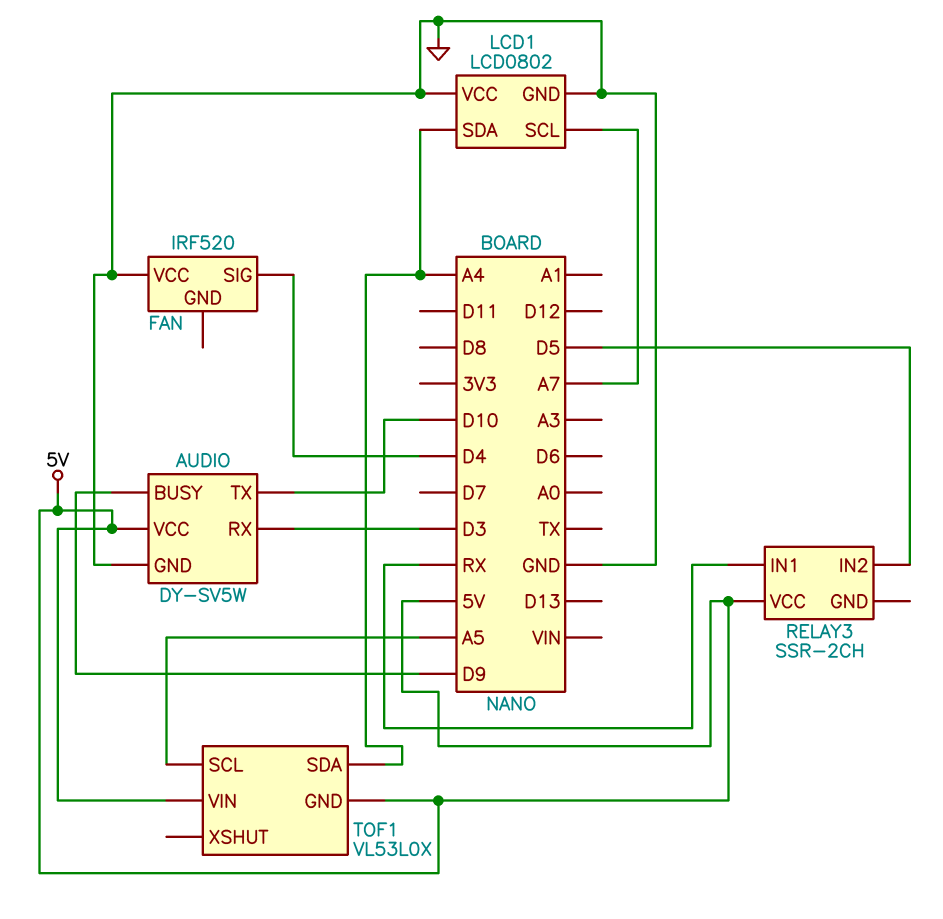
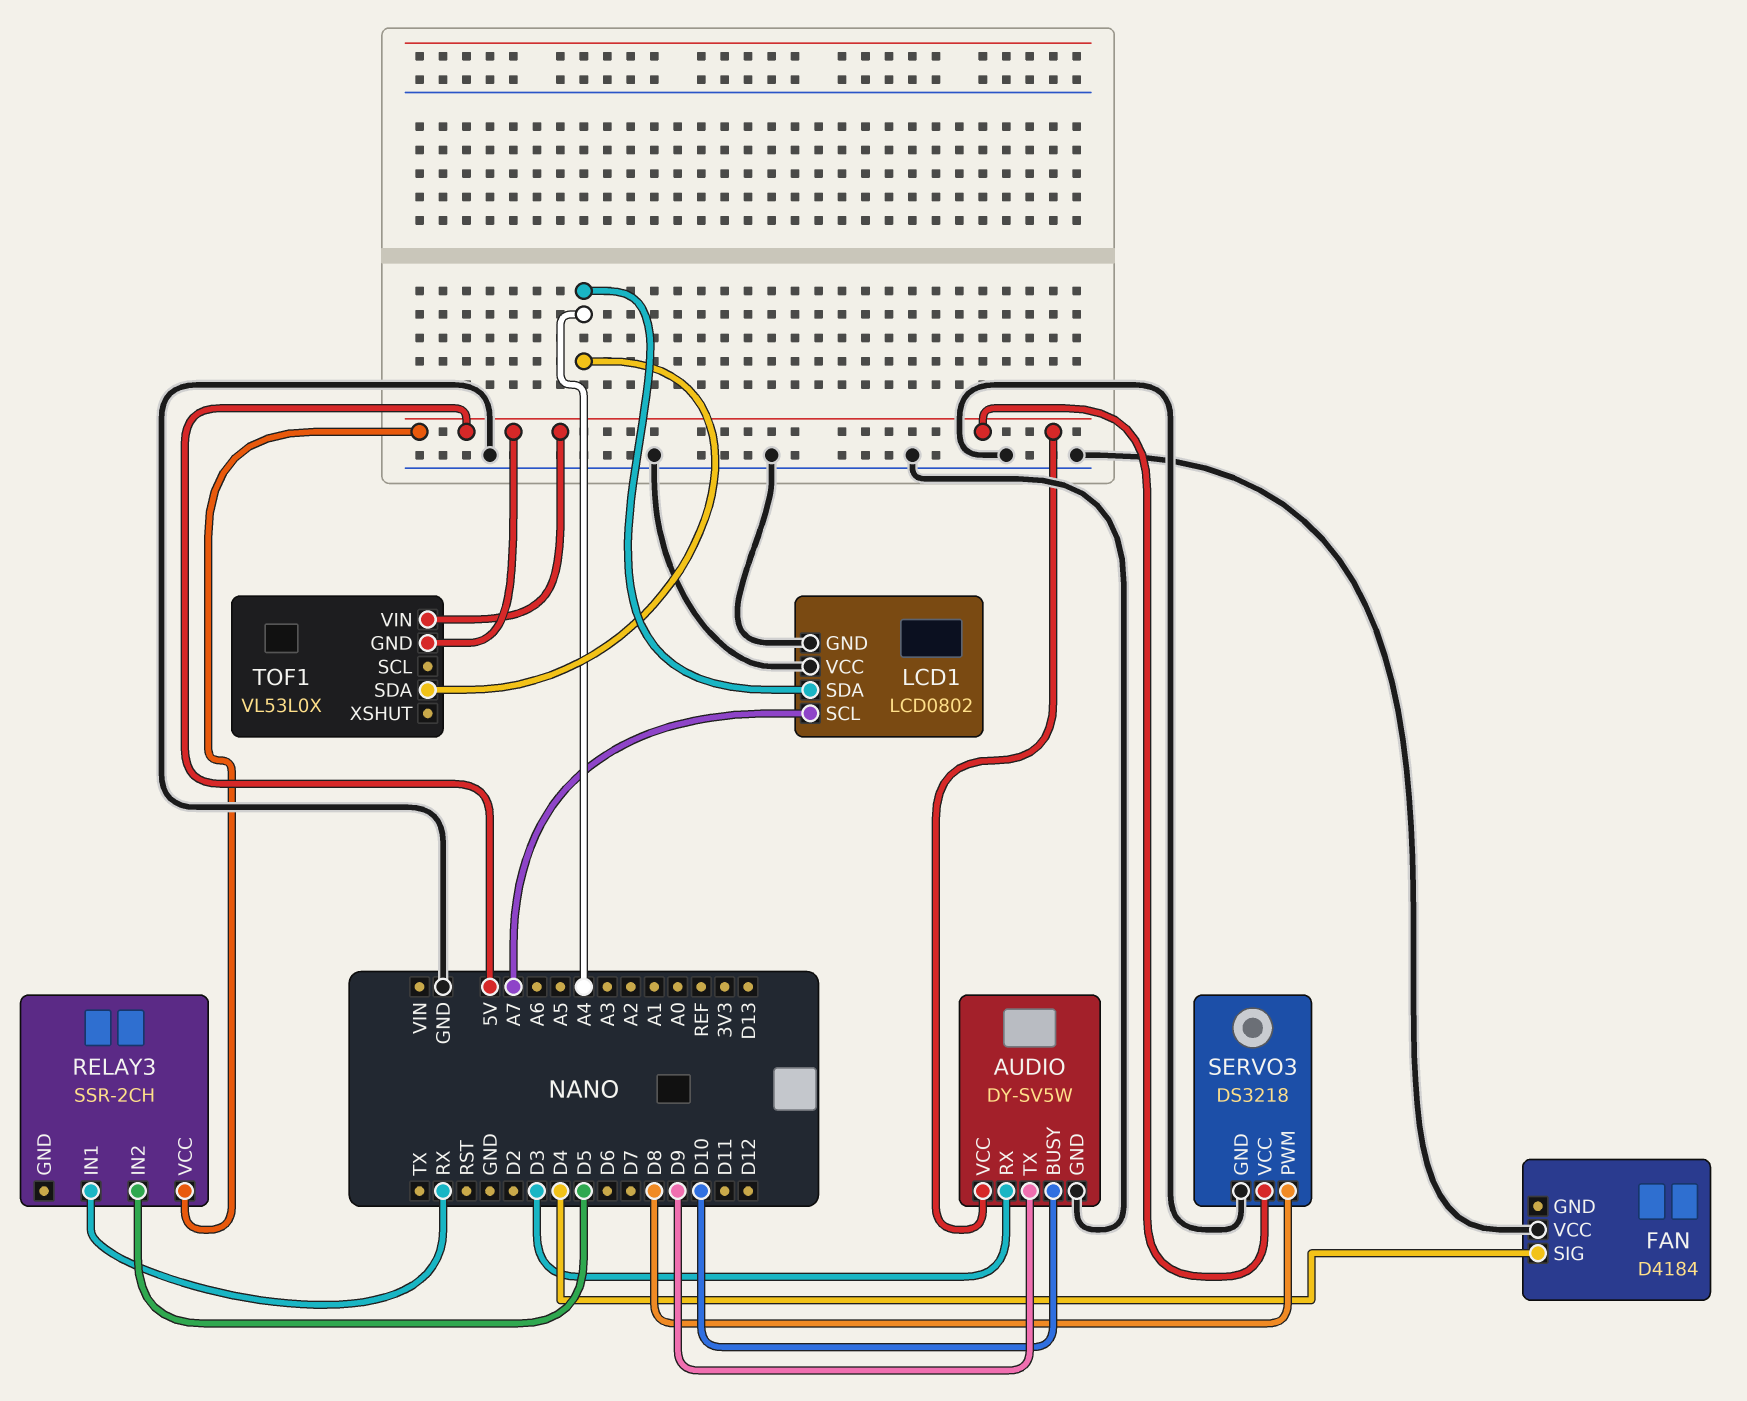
AUDIO pin BUSY: D9 -> D10
AUDIO pin TX: D10 -> D9
FAN: IRF520 -> D4184
SERVO3: none -> DS3218
SERVO3 pin GND: none -> GND
SERVO3 pin PWM: none -> D8
SERVO3 pin VCC: none -> 5V
TOF1 pin SCL: A5 -> none

